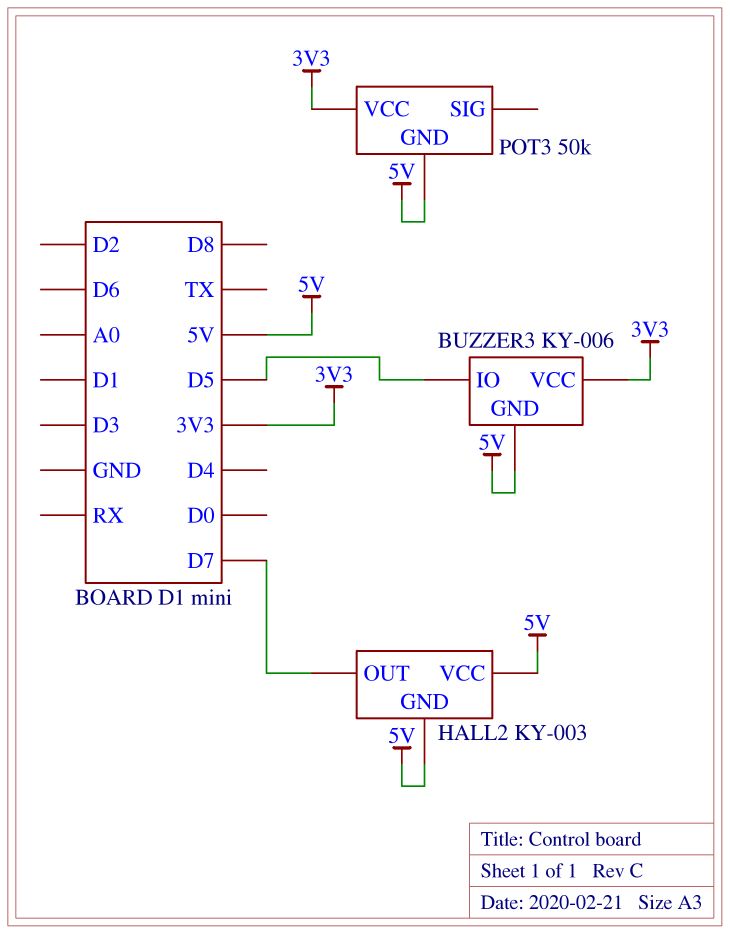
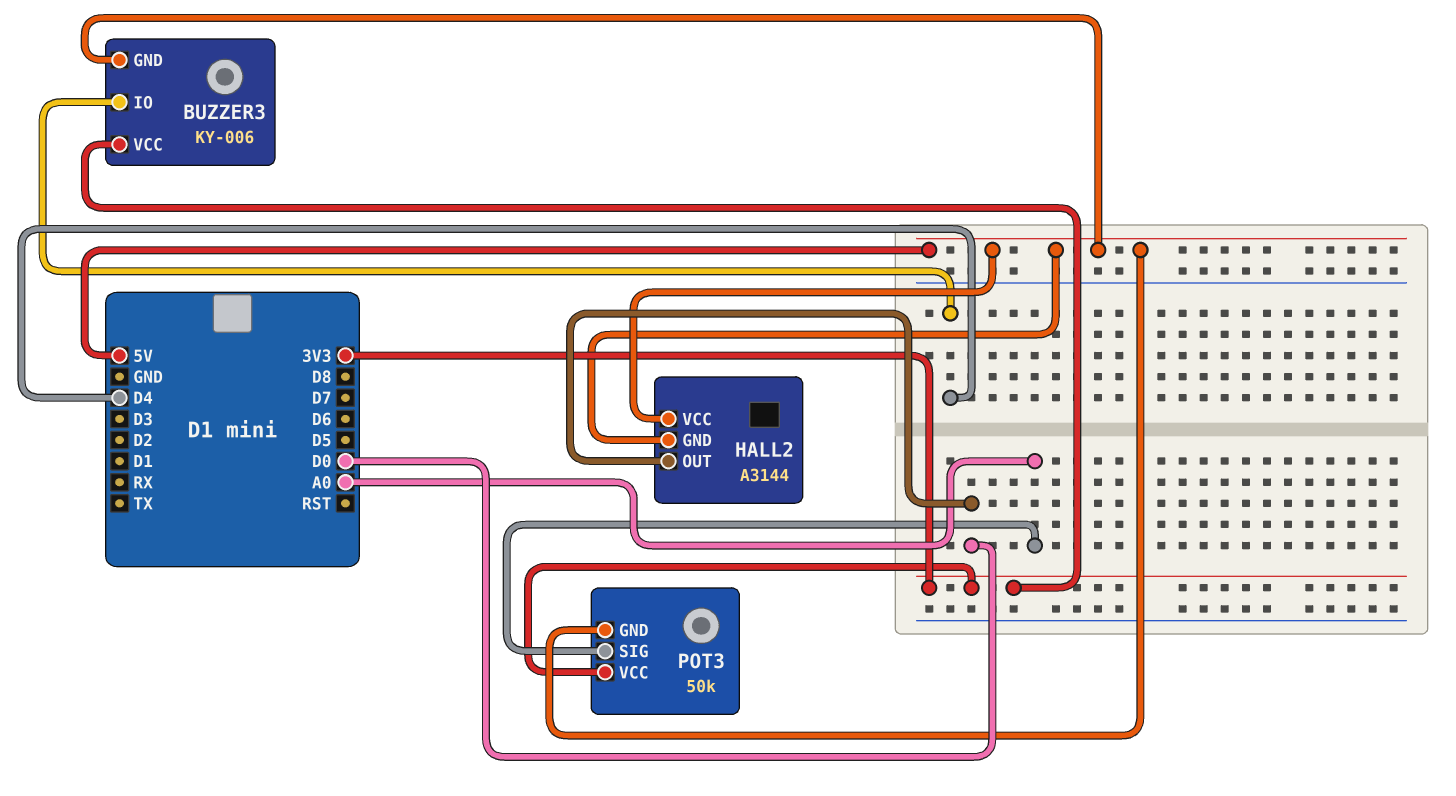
BUZZER3 pin IO: D5 -> D4
HALL2: KY-003 -> A3144
HALL2 pin OUT: D7 -> D0
POT3 pin SIG: none -> A0

